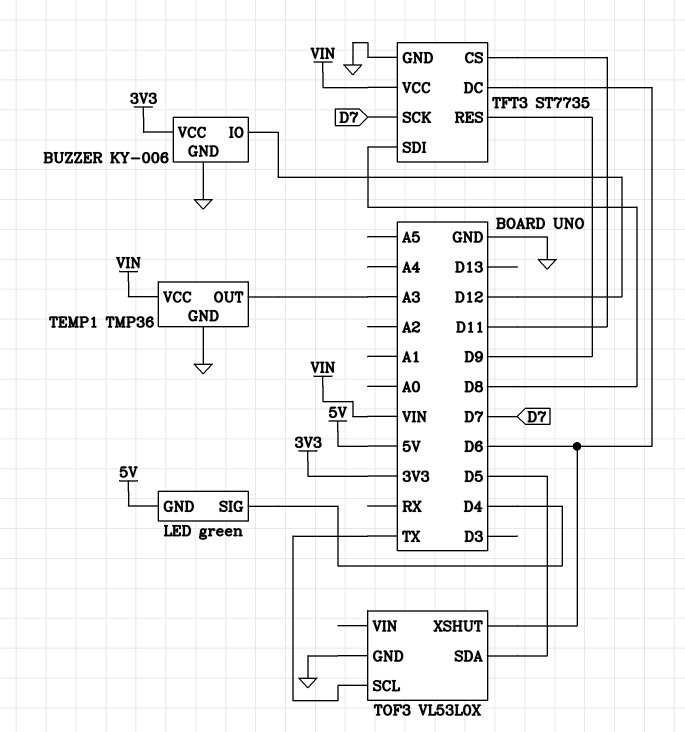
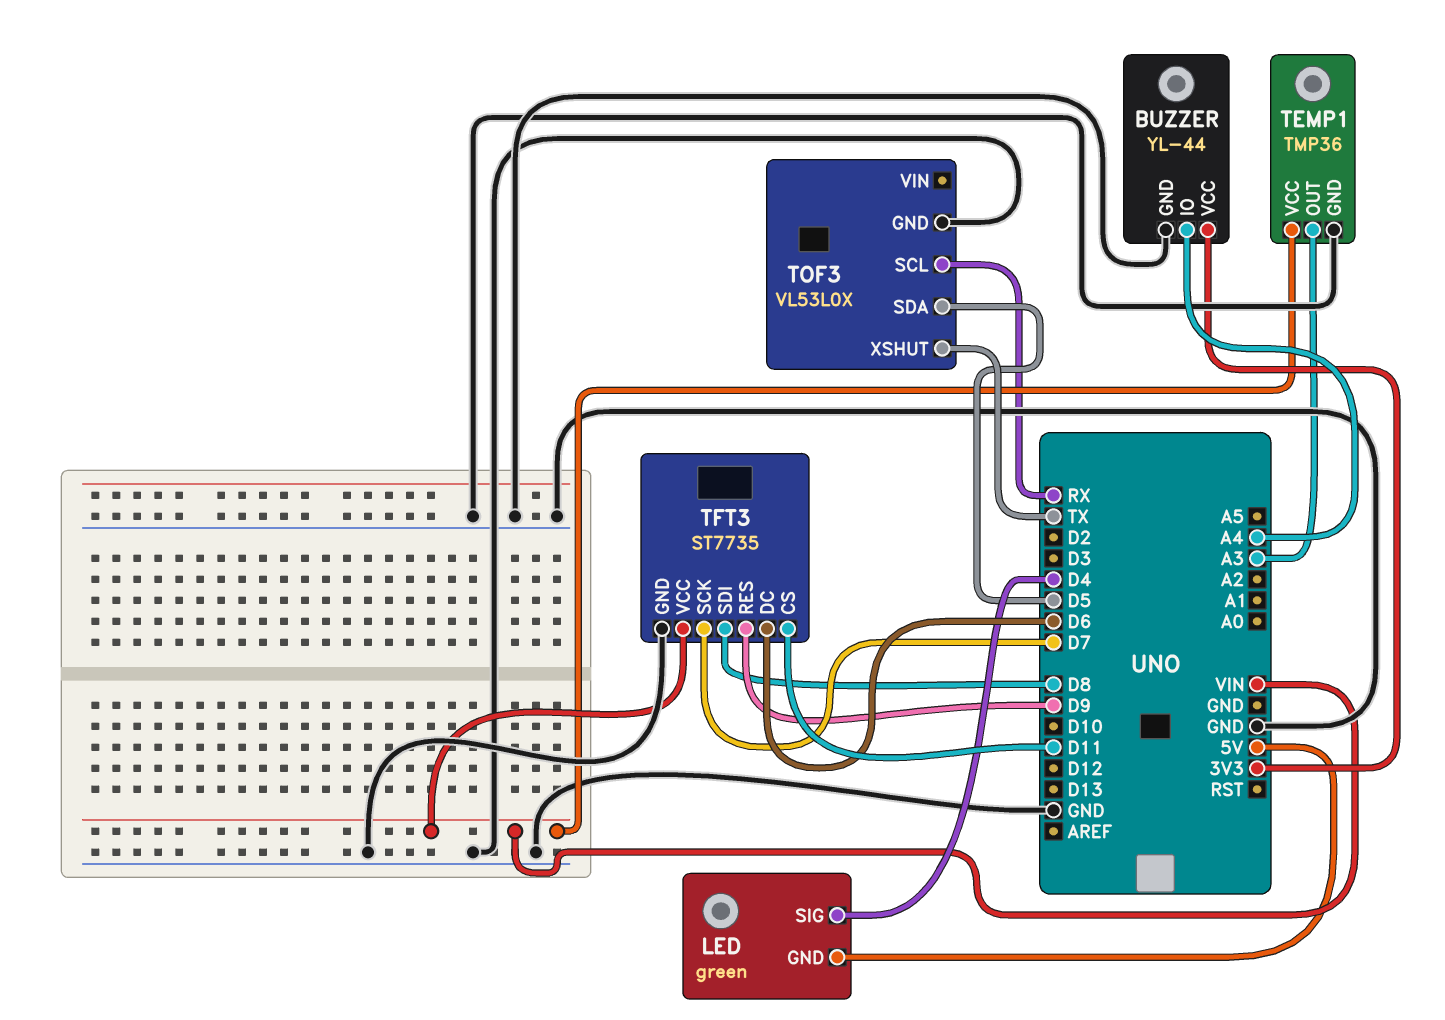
BUZZER: KY-006 -> YL-44
BUZZER pin IO: D12 -> A4
TOF3 pin SCL: TX -> RX
TOF3 pin XSHUT: D6 -> TX

